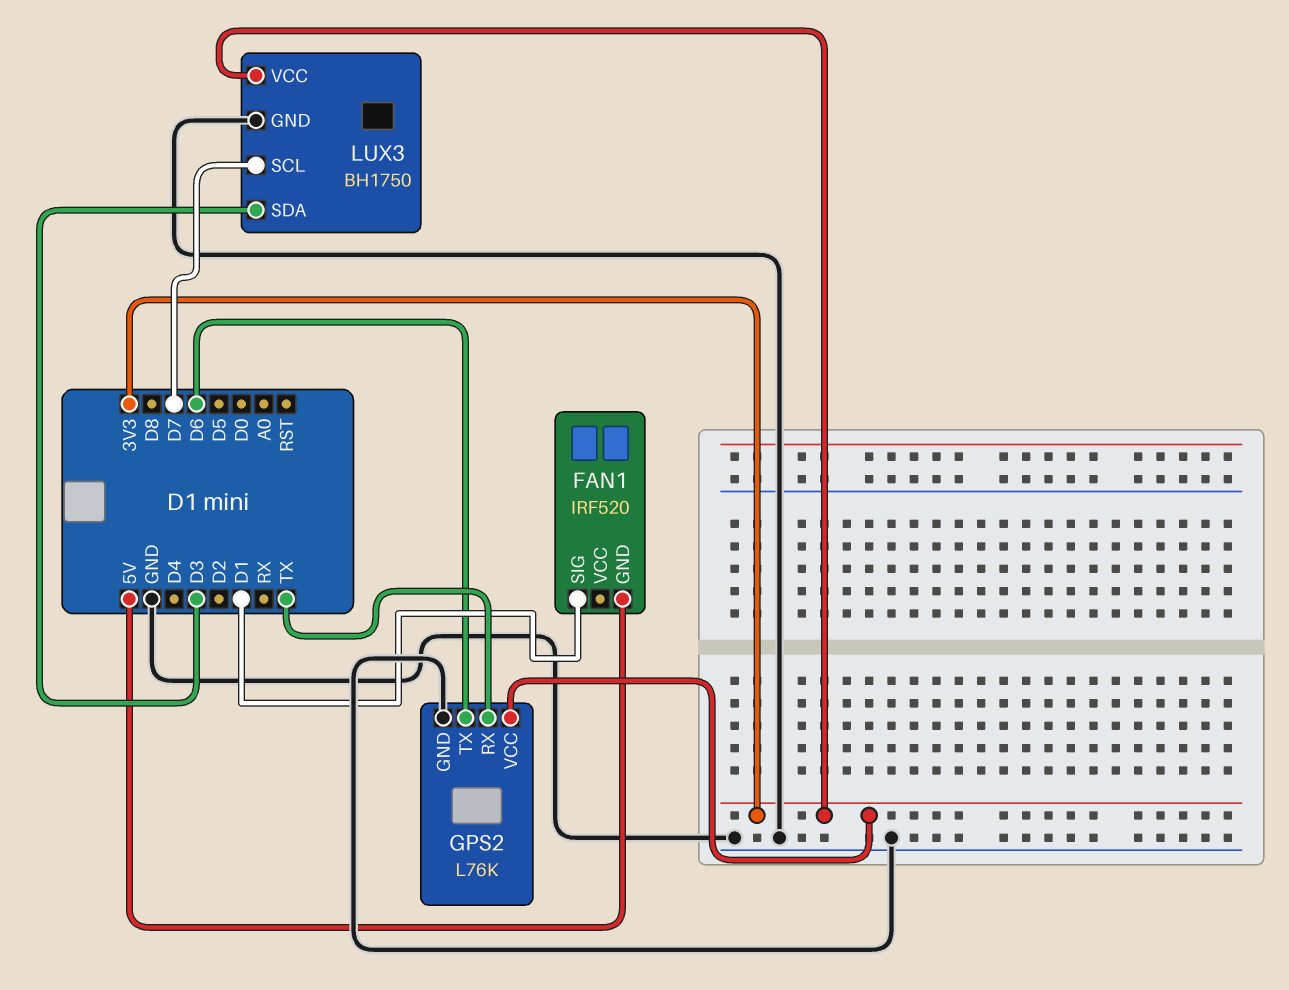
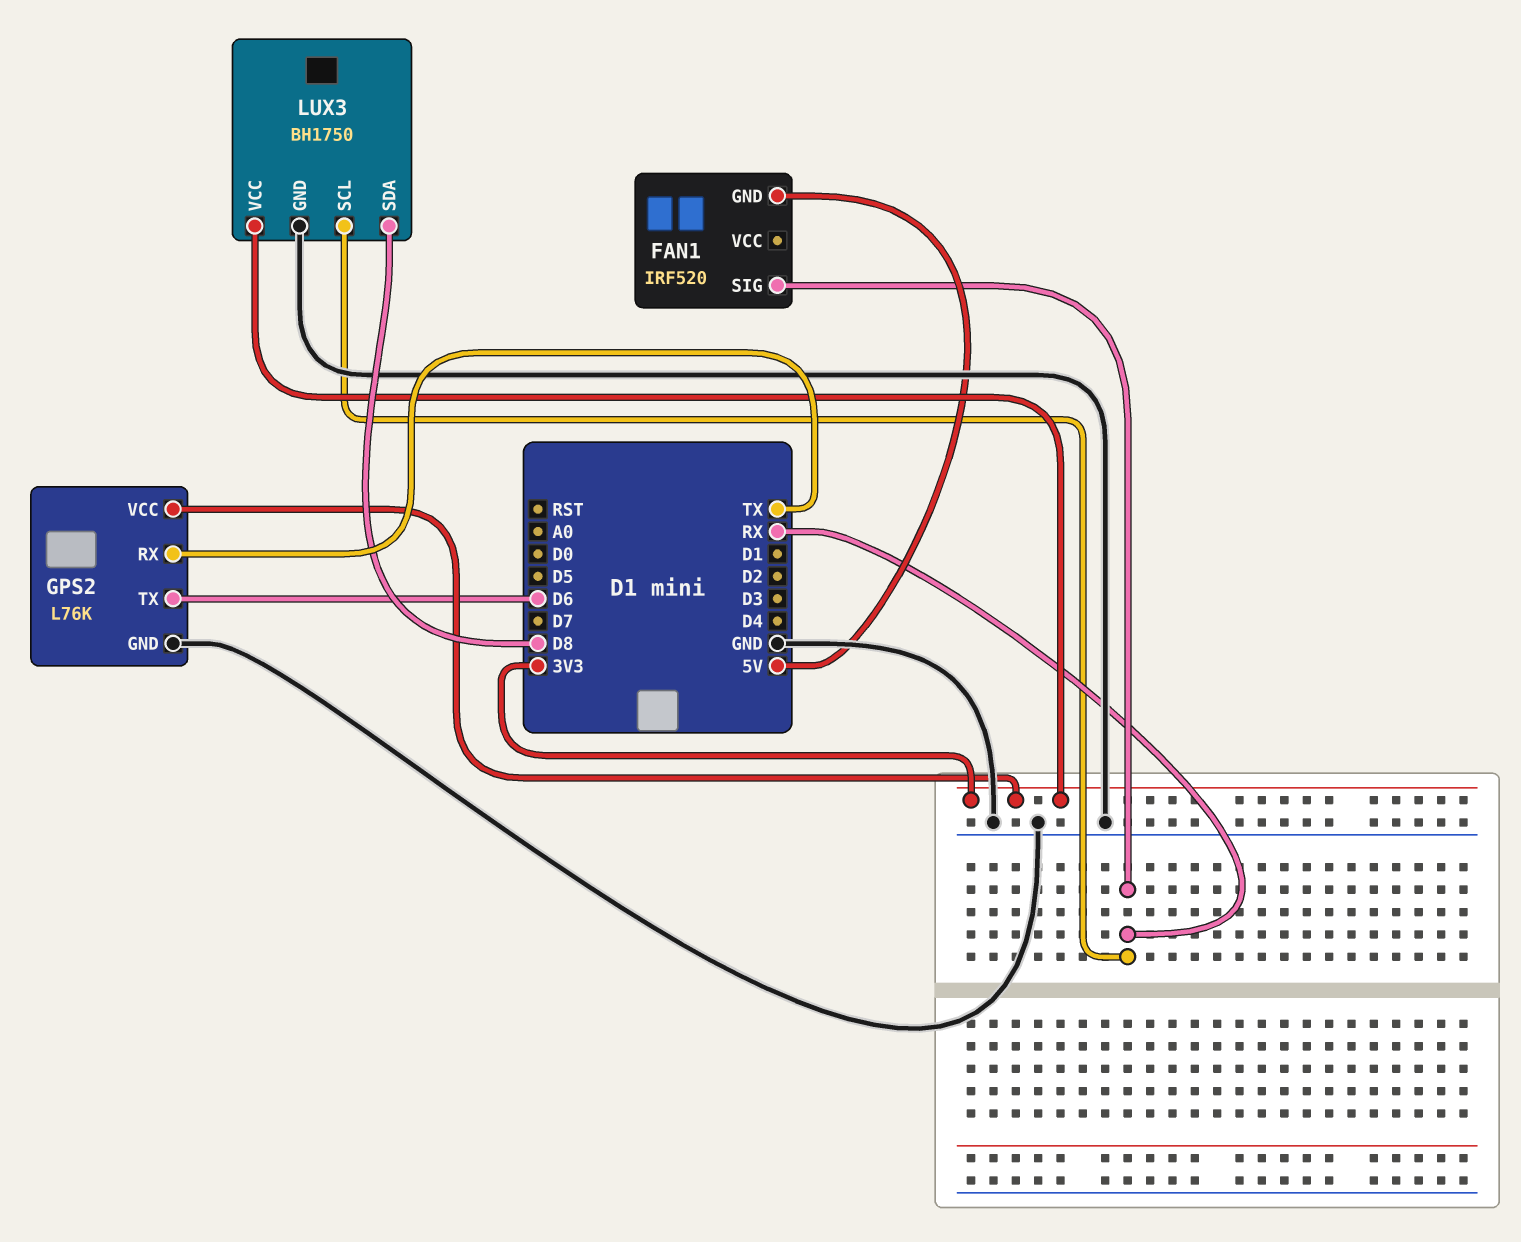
FAN1 pin SIG: D1 -> RX
LUX3 pin SCL: D7 -> RX
LUX3 pin SDA: D3 -> D8

